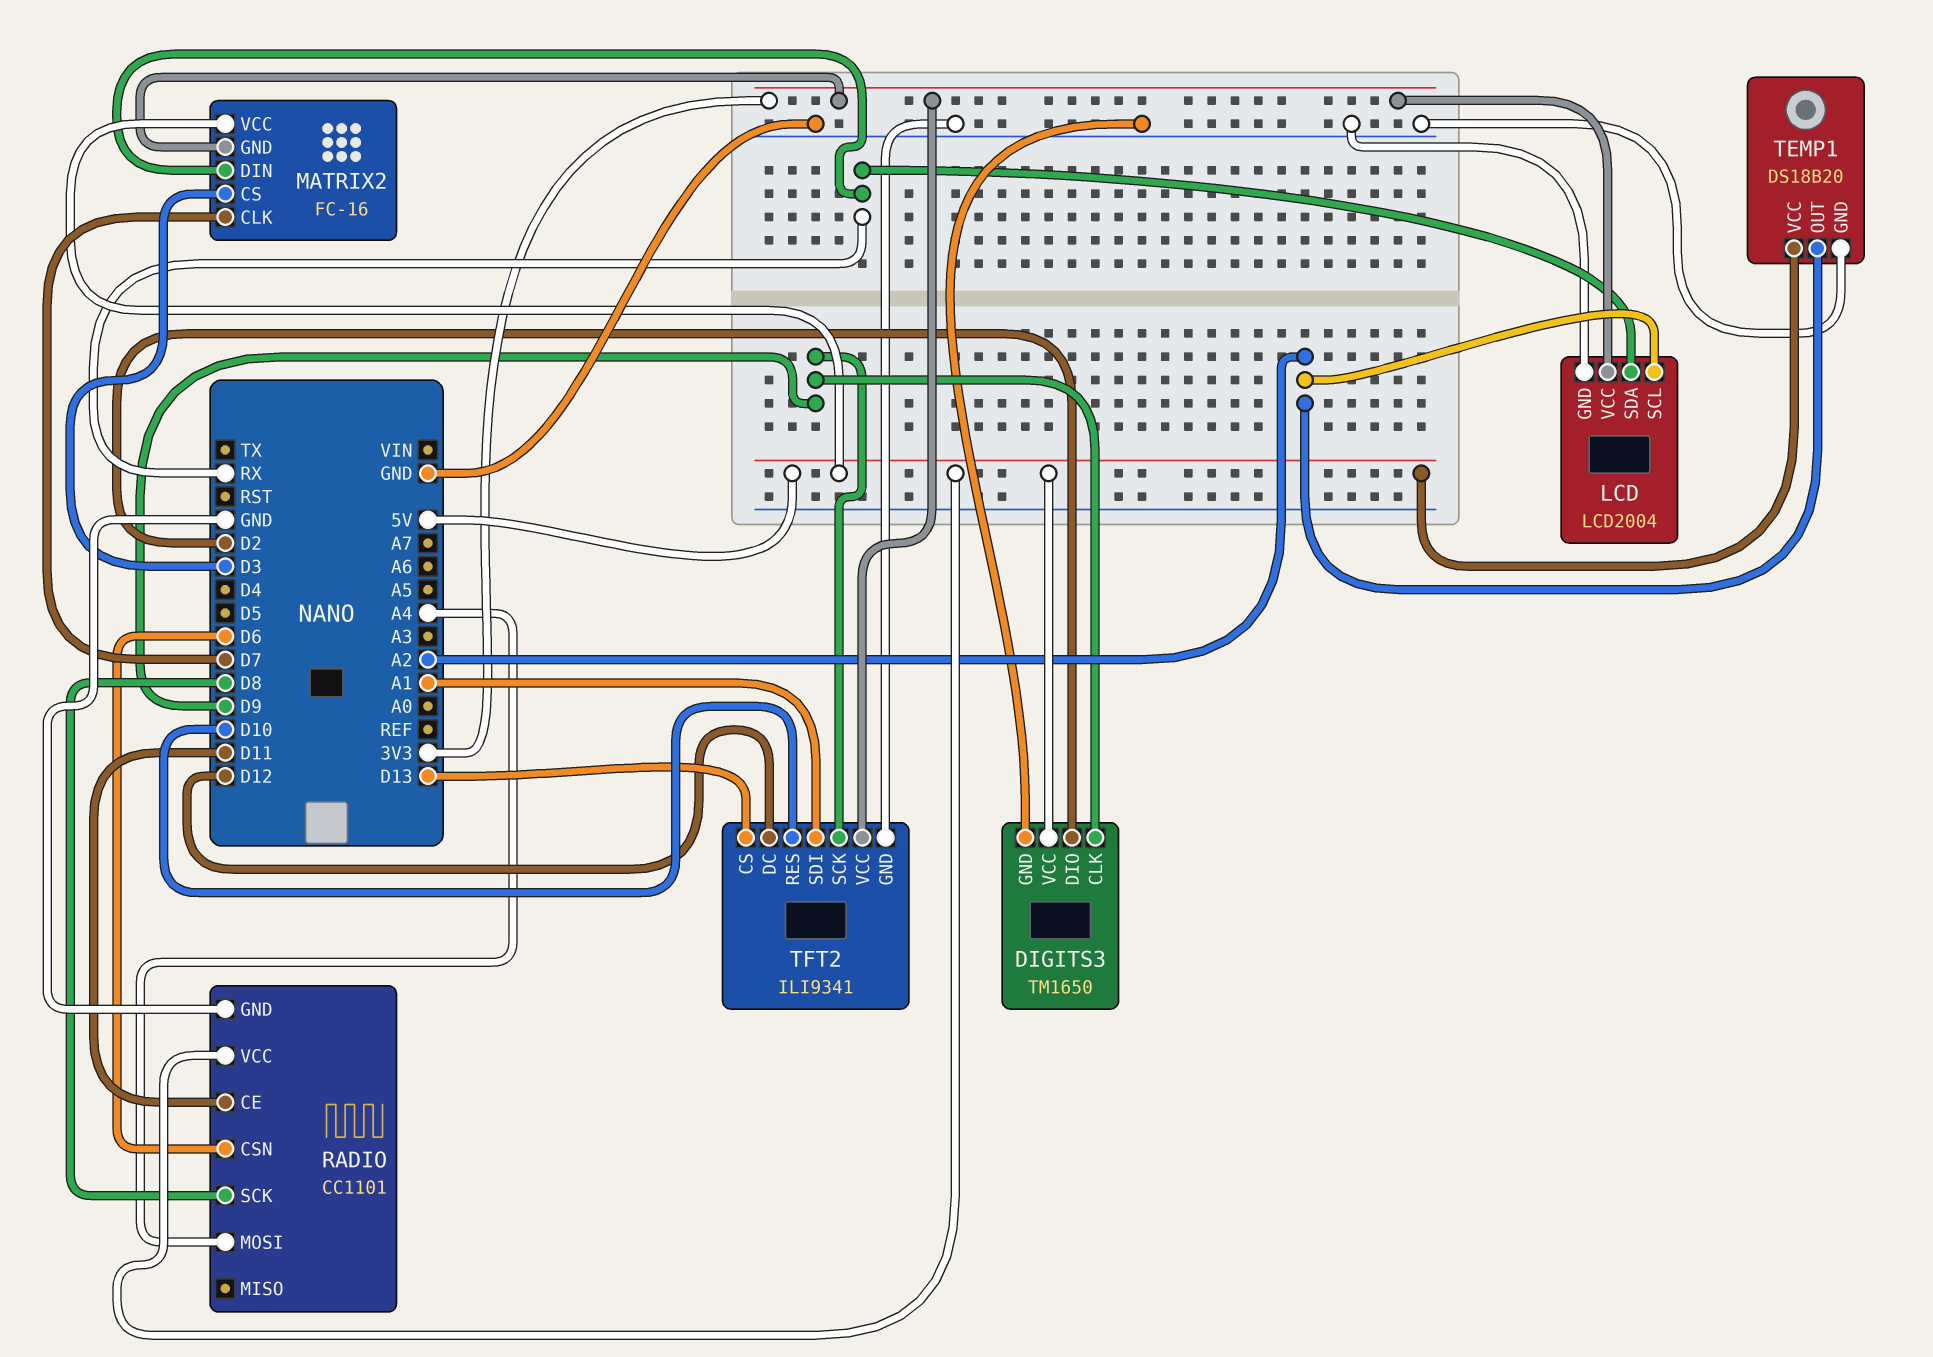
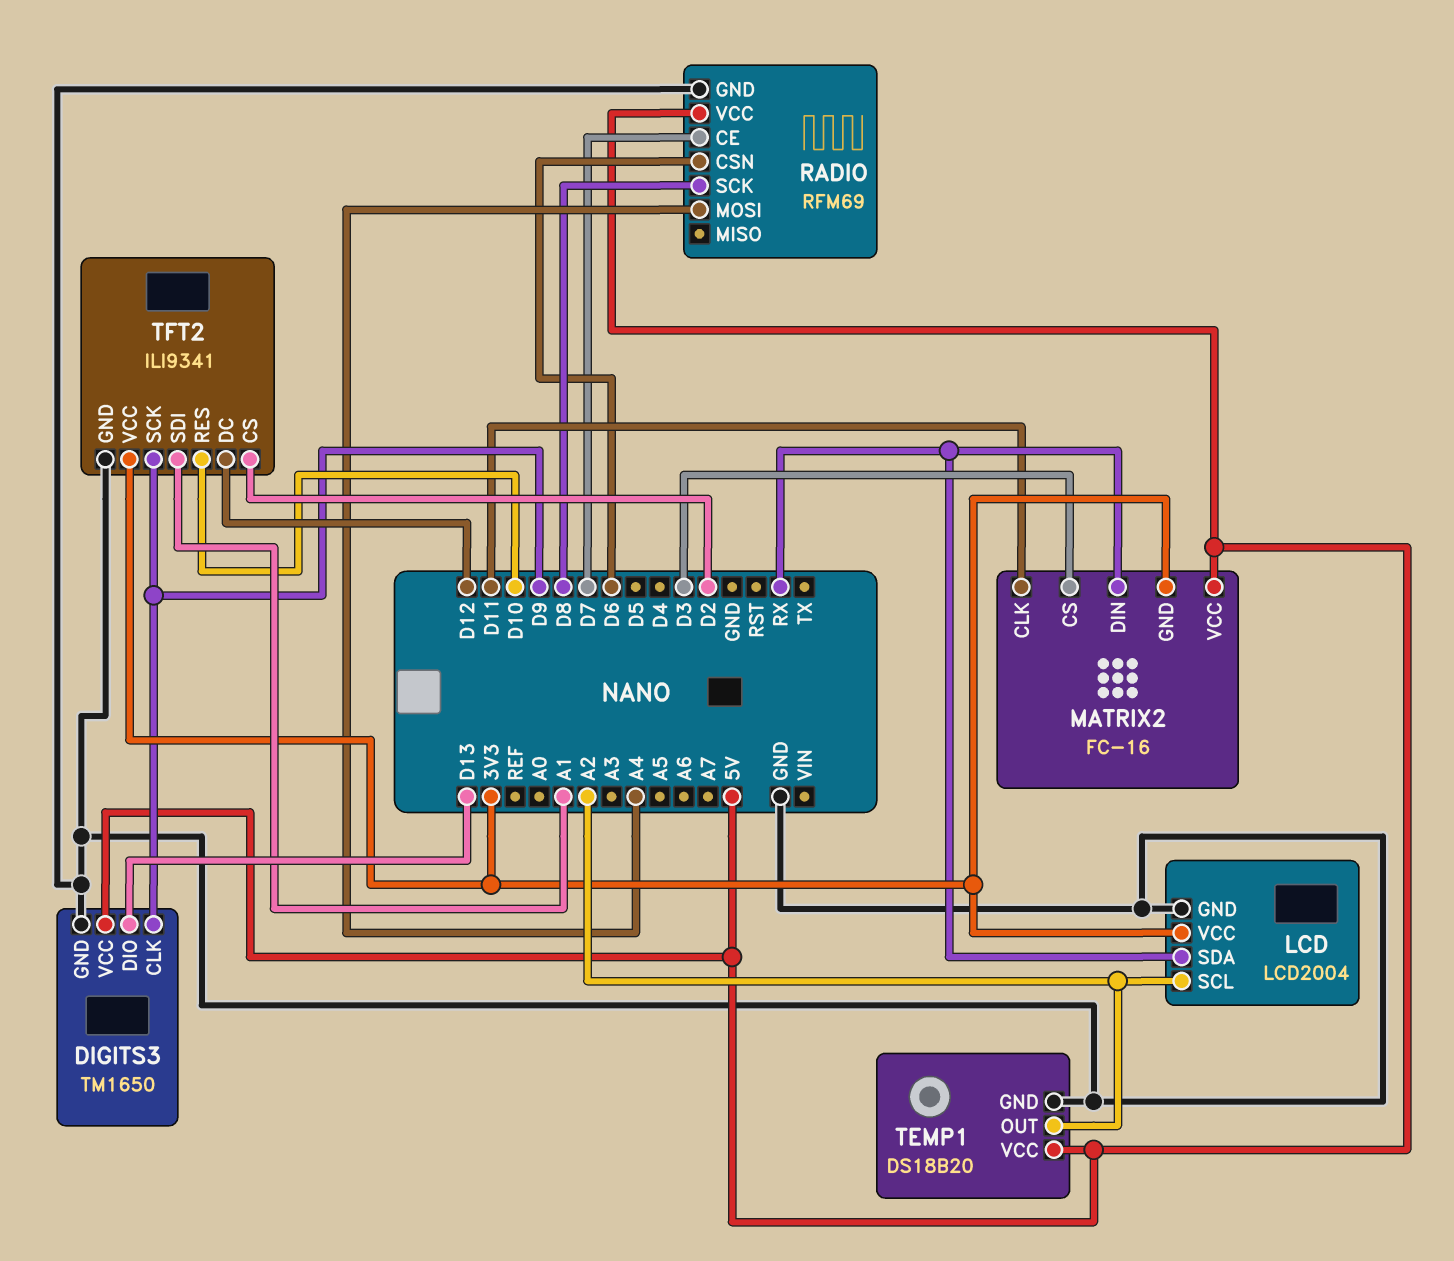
DIGITS3 pin DIO: D2 -> D13
MATRIX2 pin CLK: D7 -> D11
RADIO: CC1101 -> RFM69
RADIO pin CE: D11 -> D7
TFT2 pin CS: D13 -> D2

